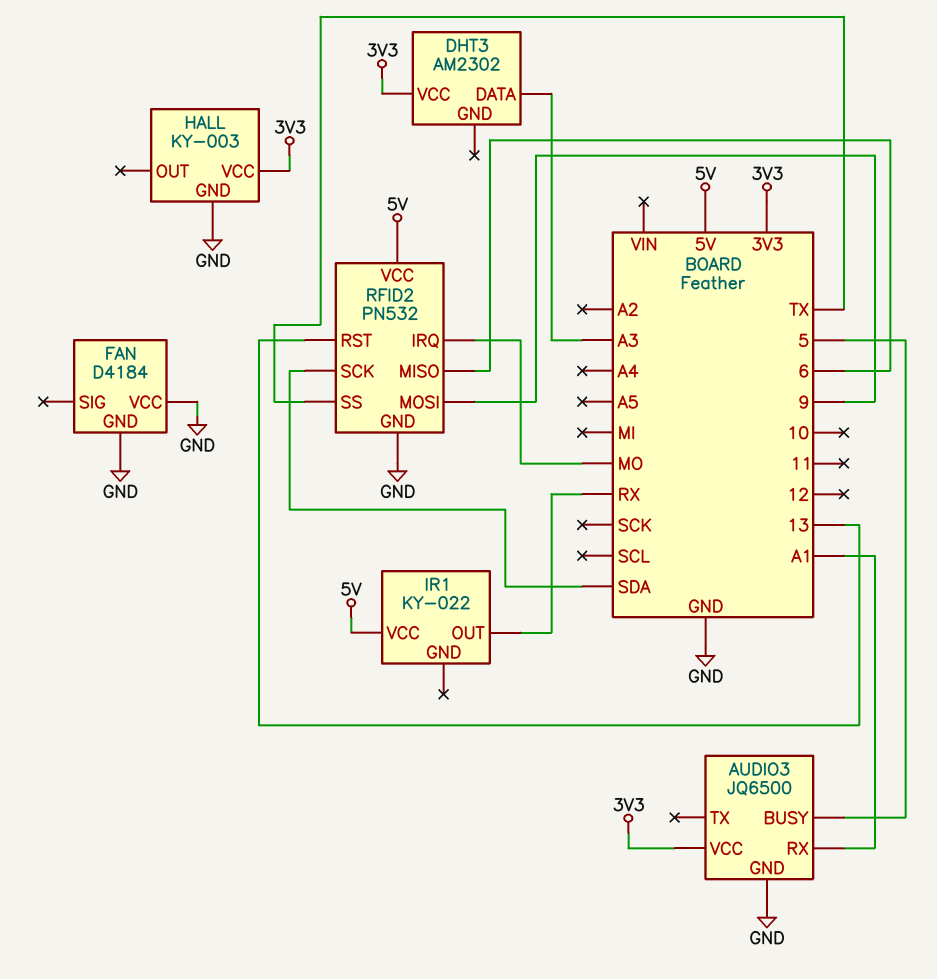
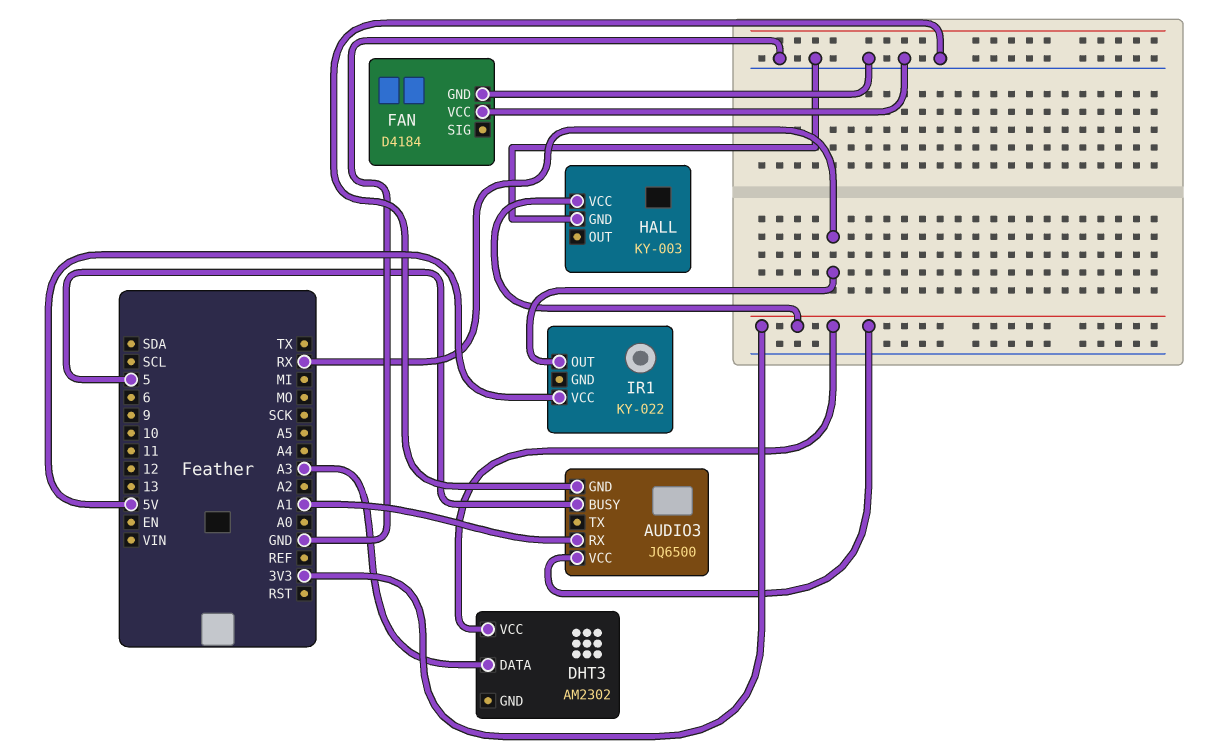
RFID2: PN532 -> none
RFID2 pin GND: GND -> none
RFID2 pin IRQ: MO -> none
RFID2 pin MISO: 6 -> none
RFID2 pin MOSI: 9 -> none
RFID2 pin RST: 13 -> none
RFID2 pin SCK: SDA -> none
RFID2 pin SS: TX -> none
RFID2 pin VCC: 5V -> none

